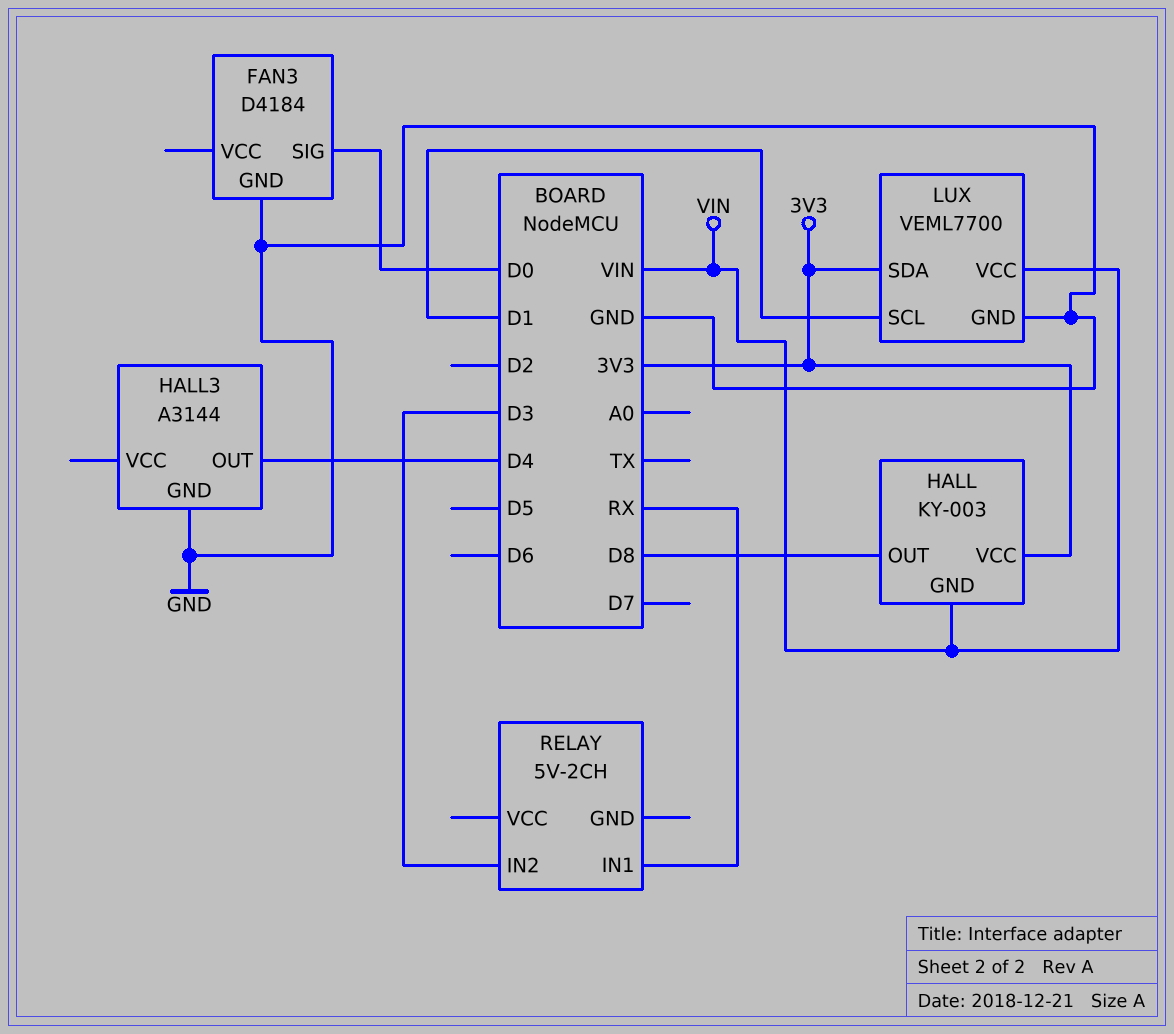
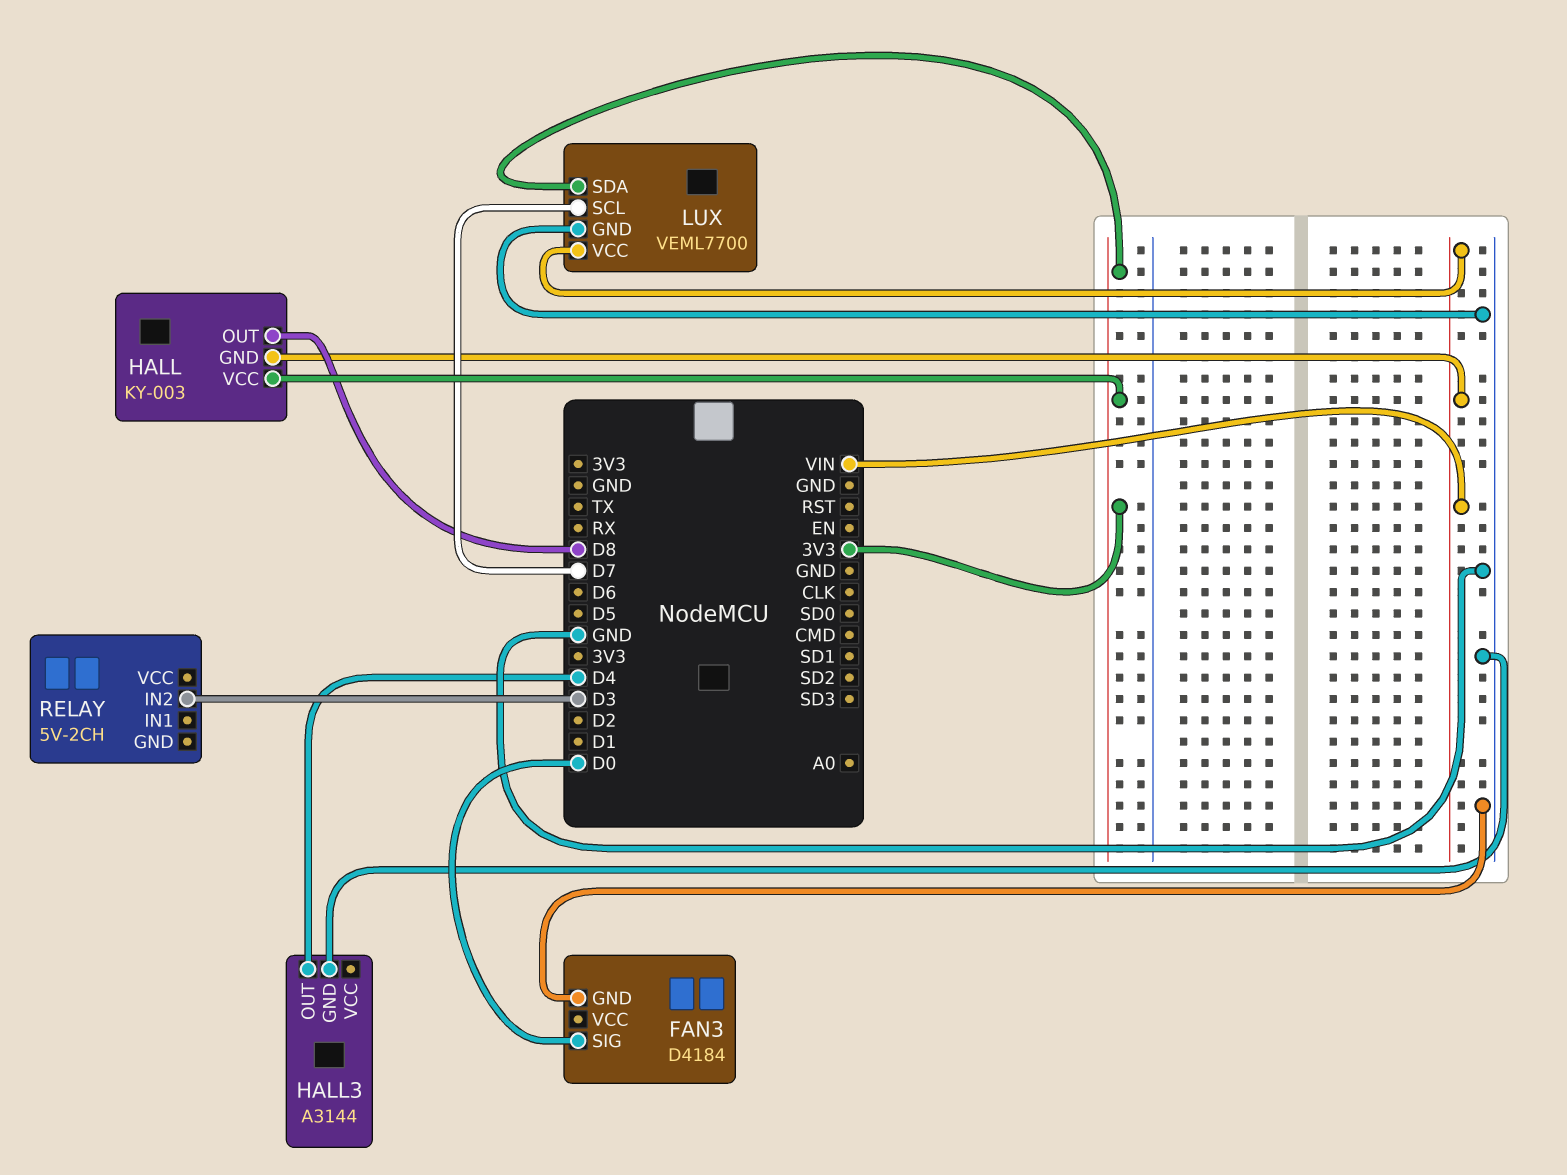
LUX pin SCL: D1 -> D7
RELAY pin IN1: RX -> none

